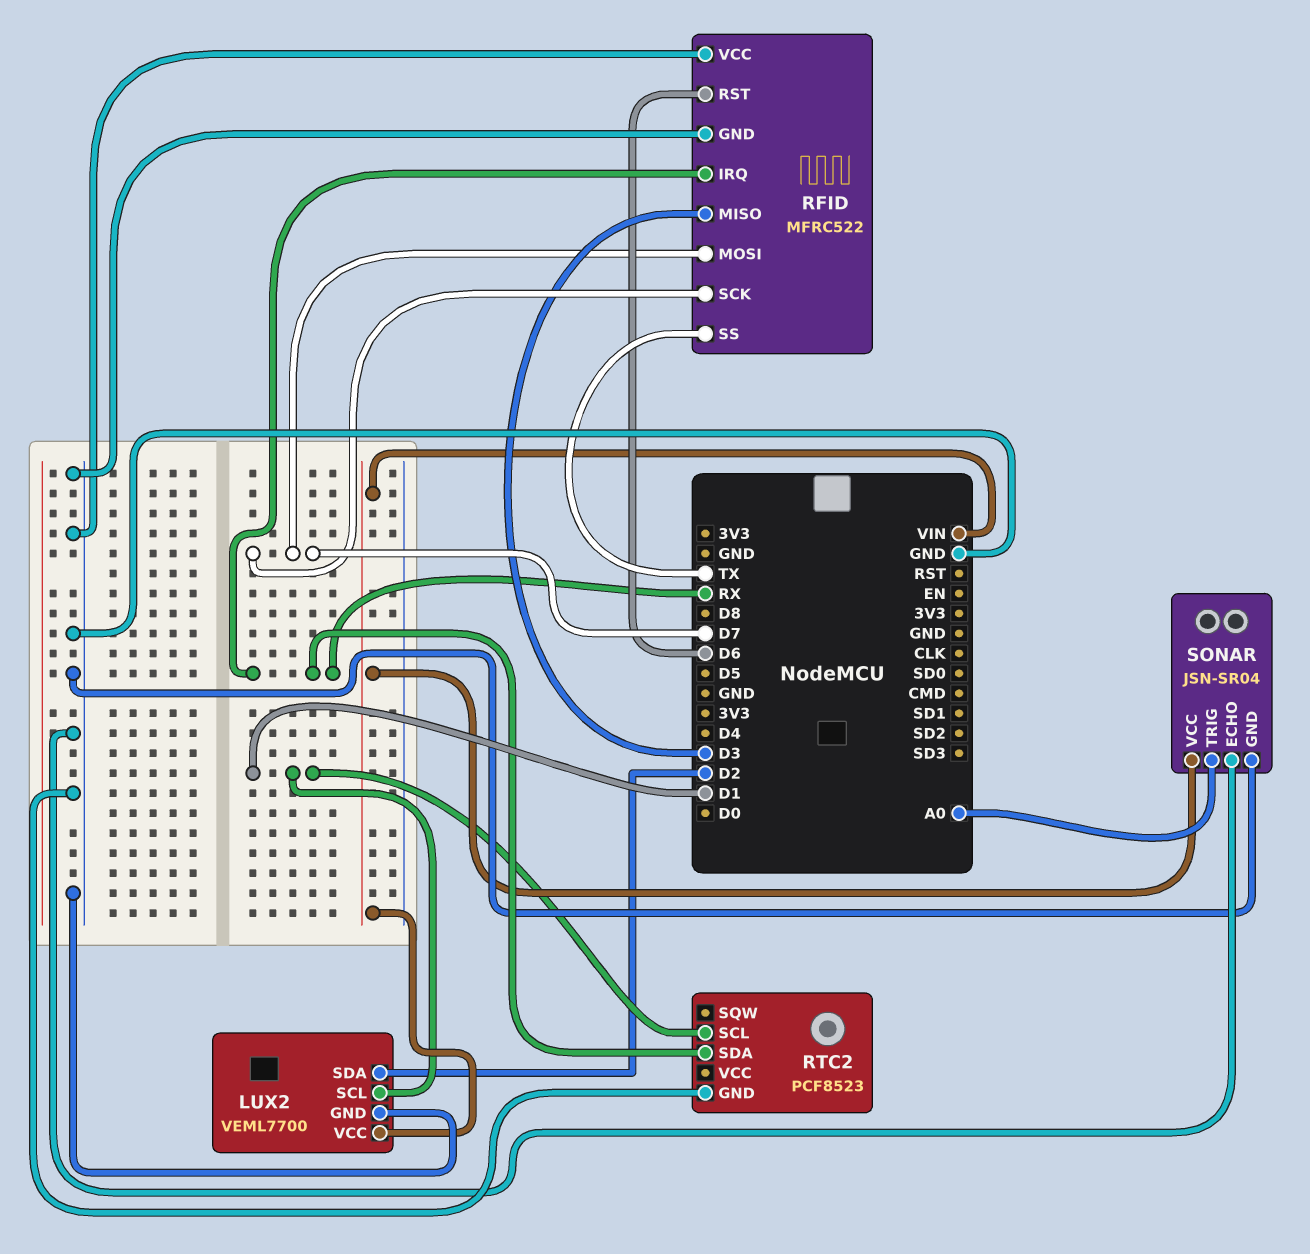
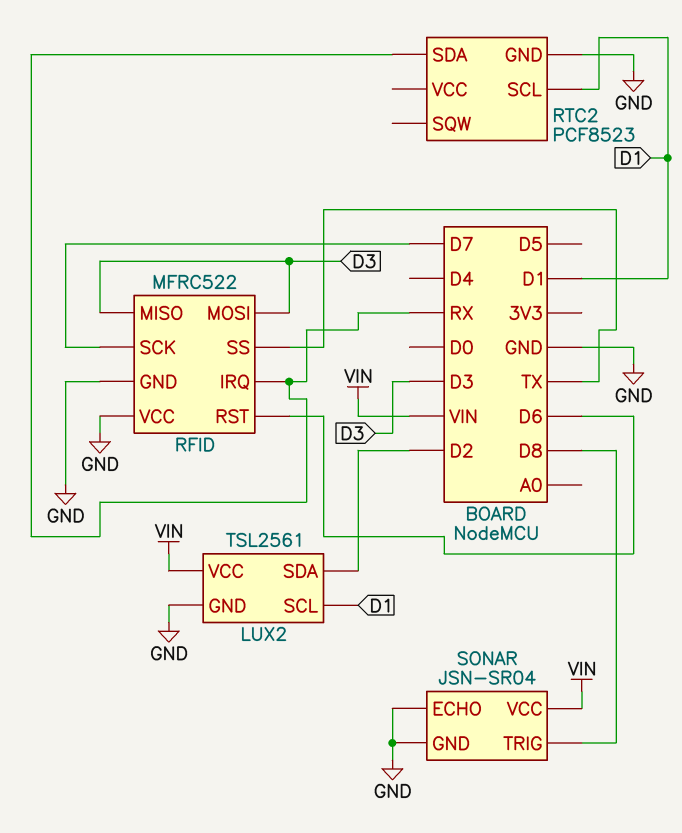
LUX2: VEML7700 -> TSL2561
RFID pin MOSI: D7 -> D3
SONAR pin TRIG: A0 -> D8

